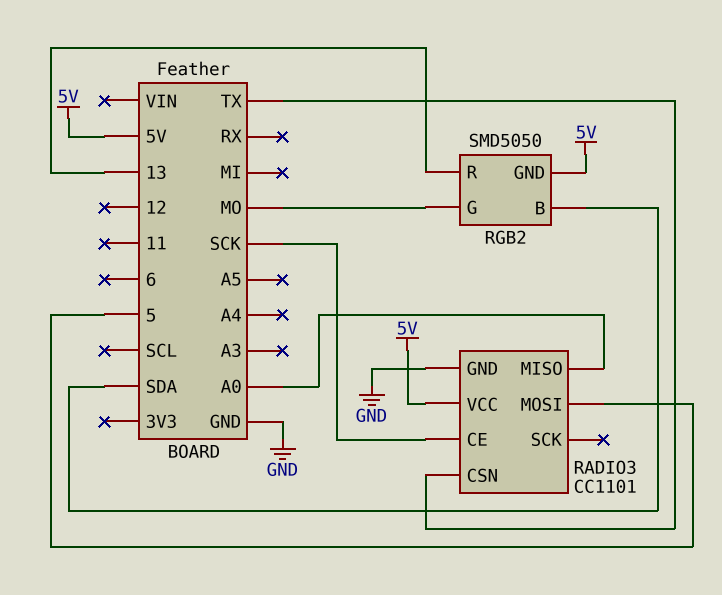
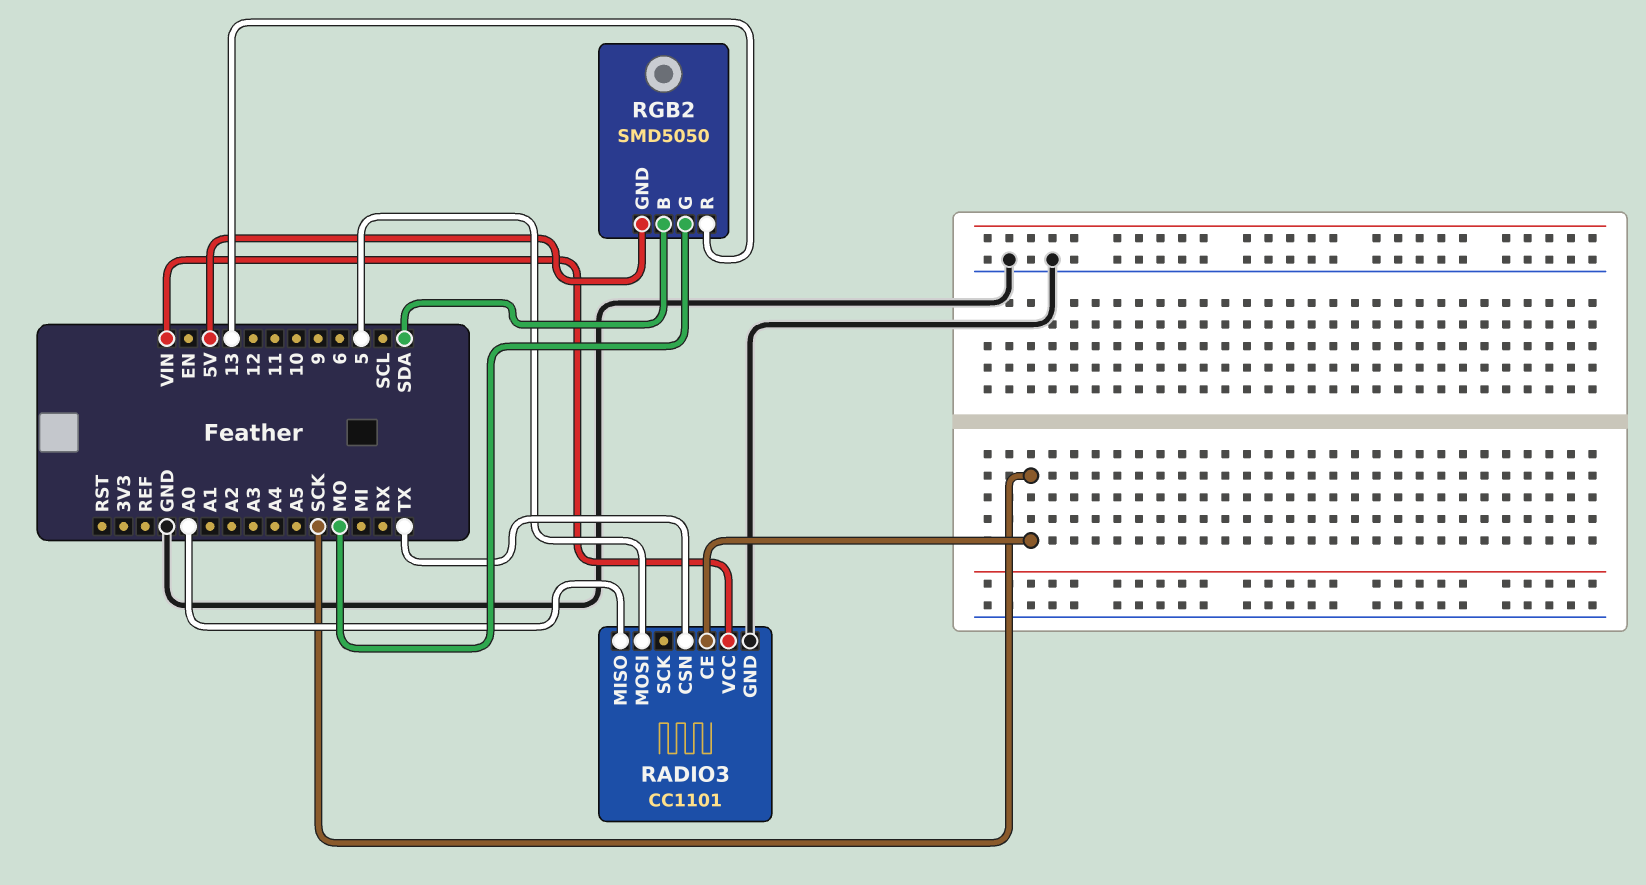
RADIO3 pin VCC: 5V -> VIN

